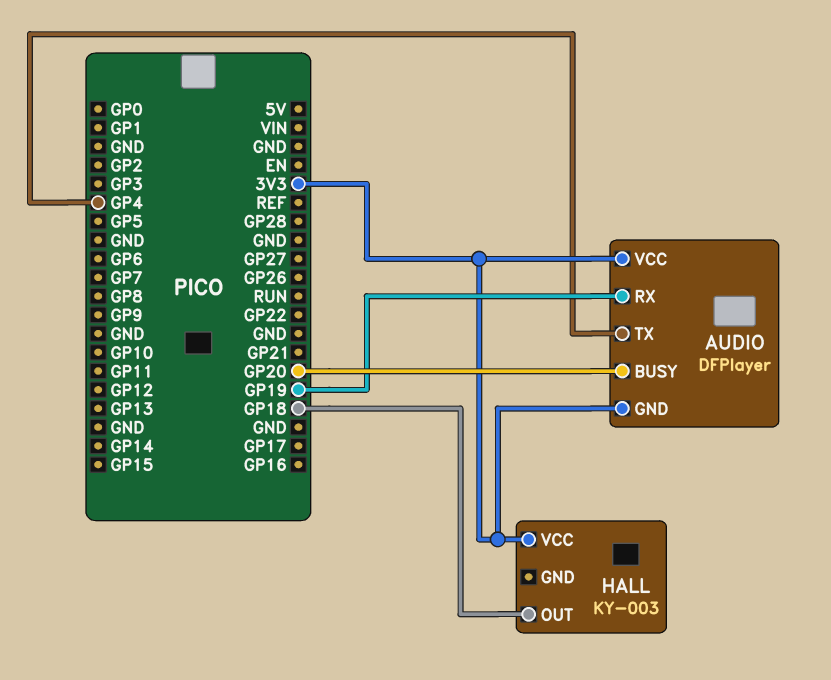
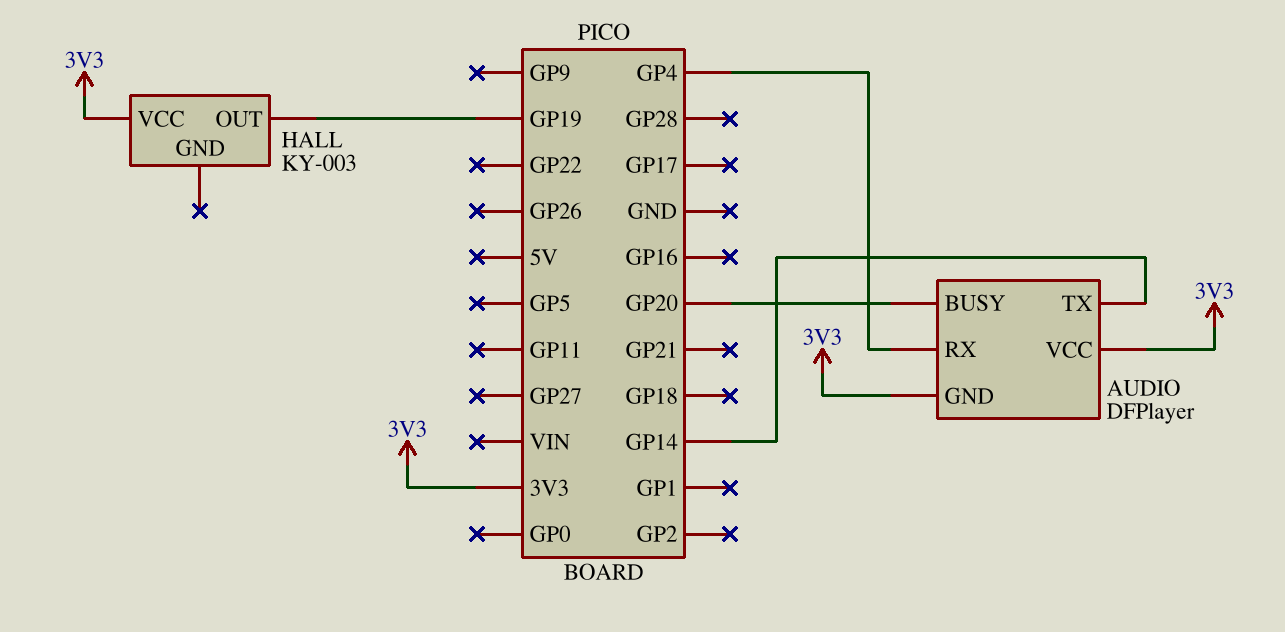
AUDIO pin RX: GP19 -> GP4
AUDIO pin TX: GP4 -> GP14
HALL pin OUT: GP18 -> GP19

